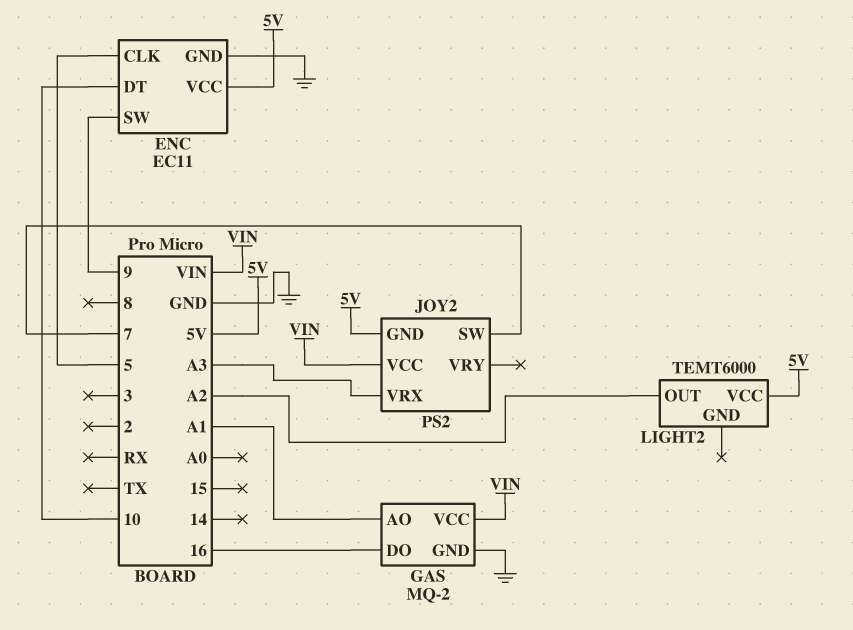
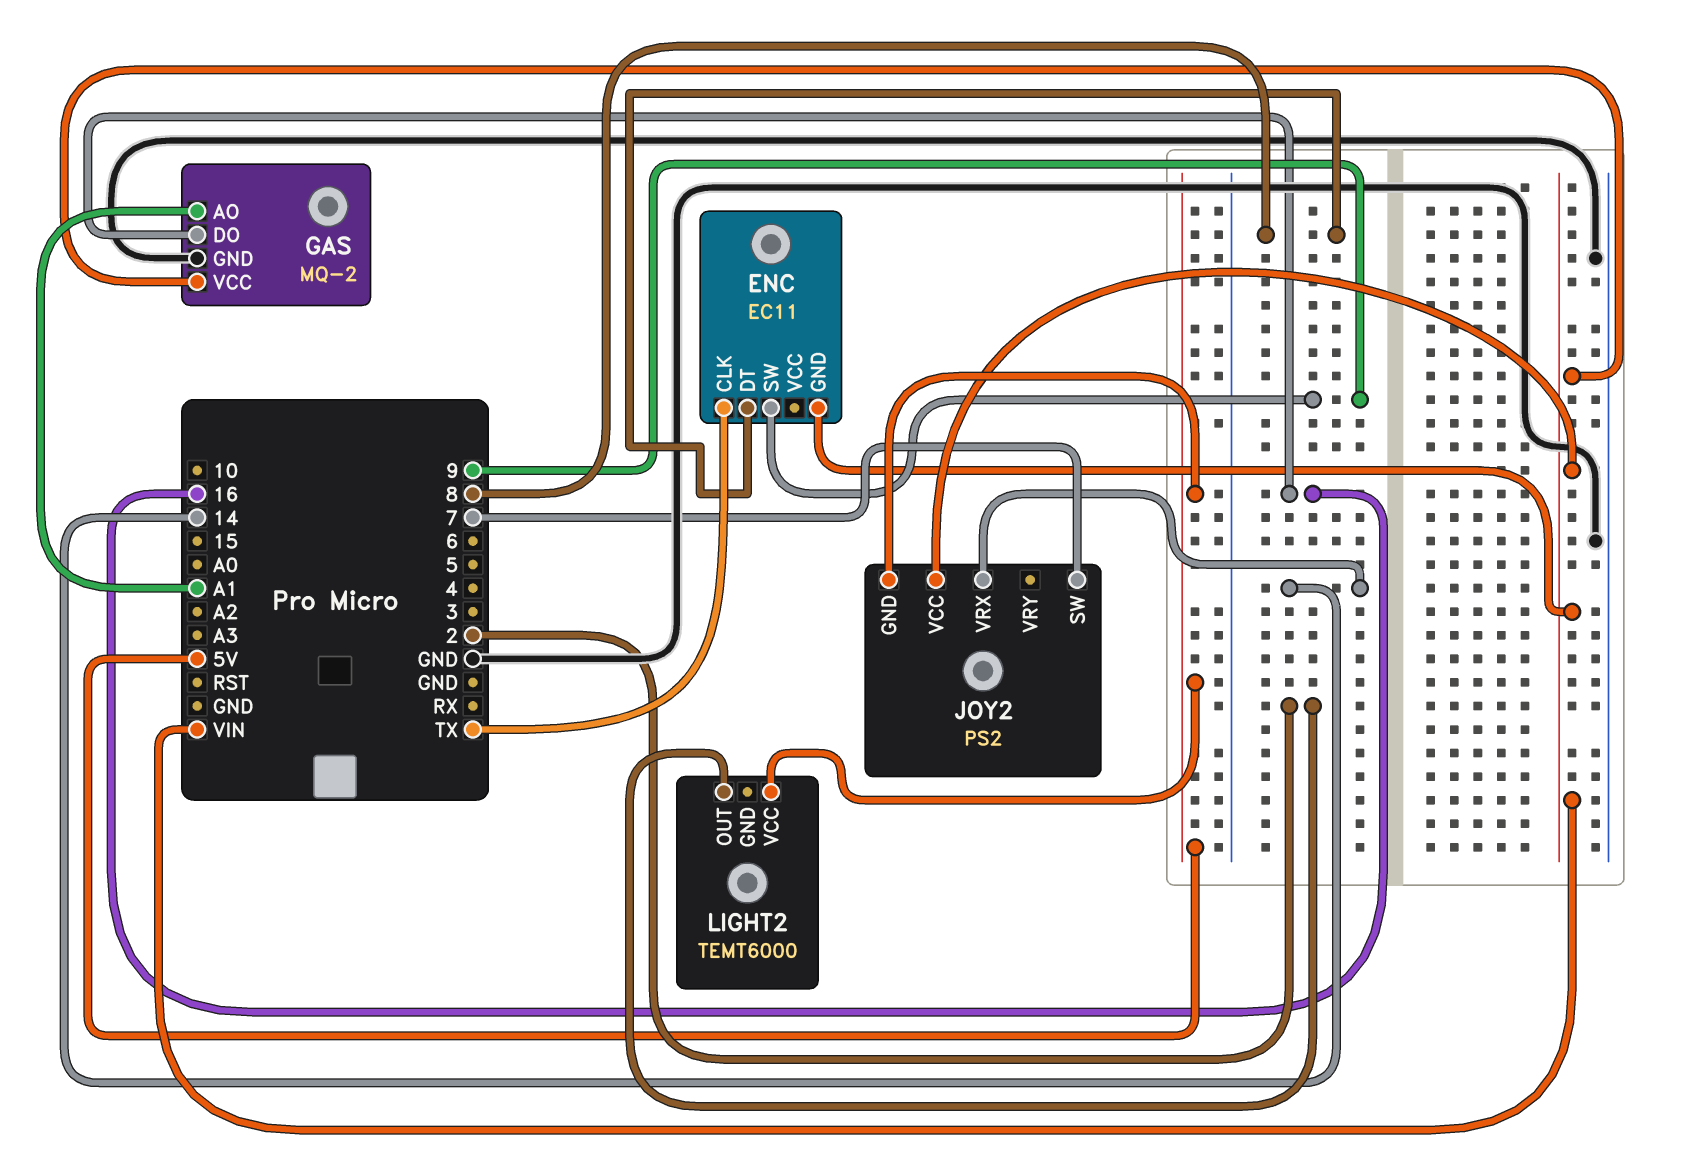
ENC pin CLK: 5 -> TX
ENC pin DT: 10 -> 8
ENC pin GND: GND -> VIN
ENC pin VCC: 5V -> none
JOY2 pin VRX: A3 -> 14
LIGHT2 pin OUT: A2 -> 2

